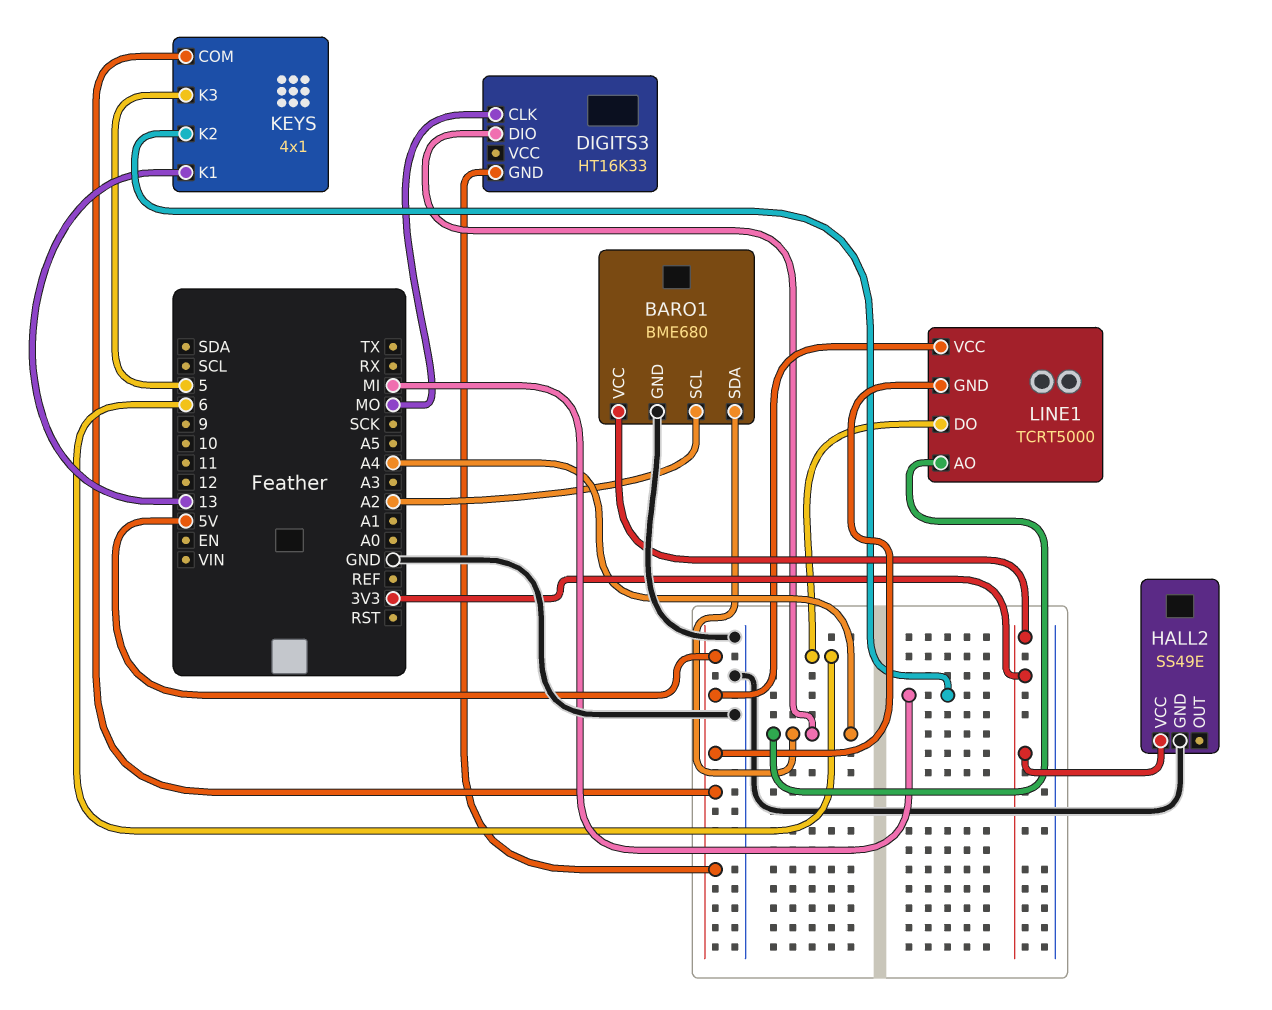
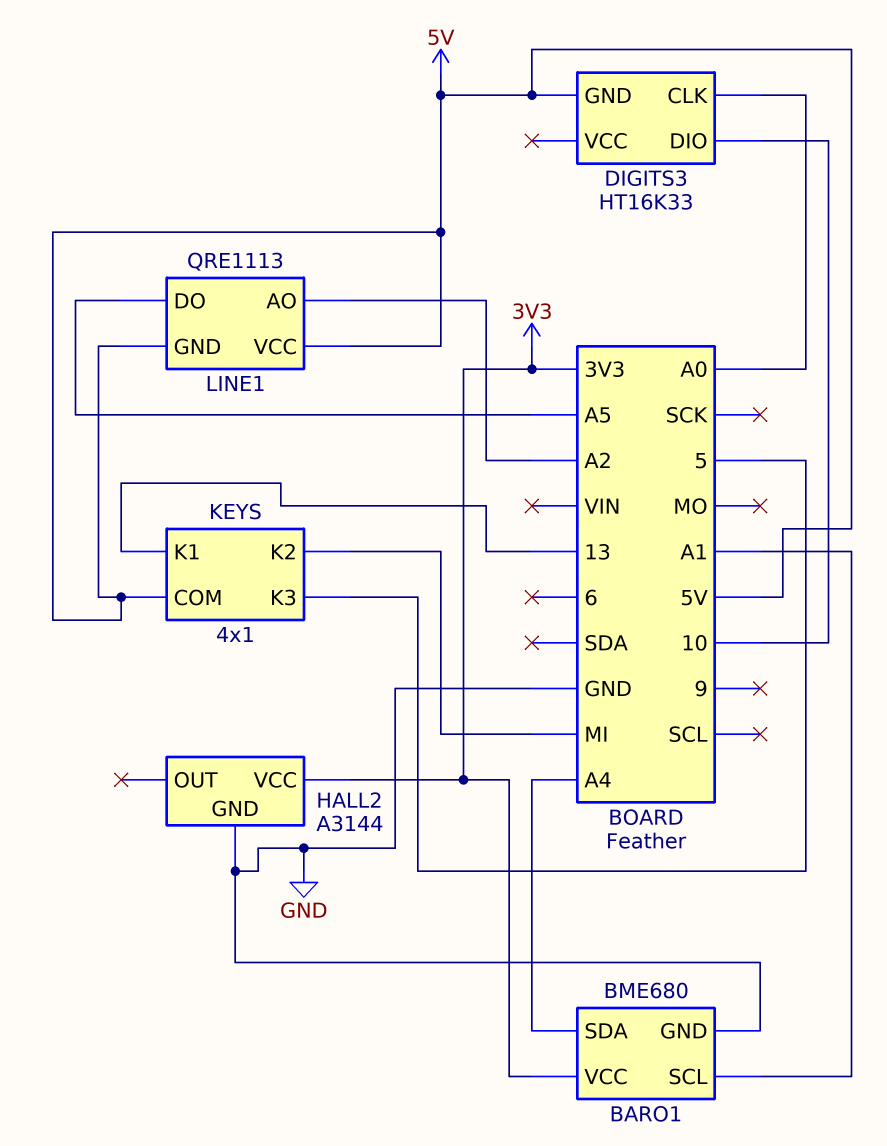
BARO1 pin SCL: A2 -> A1
DIGITS3 pin CLK: MO -> A0
DIGITS3 pin DIO: A4 -> 10
HALL2: SS49E -> A3144
LINE1: TCRT5000 -> QRE1113
LINE1 pin AO: A4 -> A2
LINE1 pin DO: 6 -> A5

